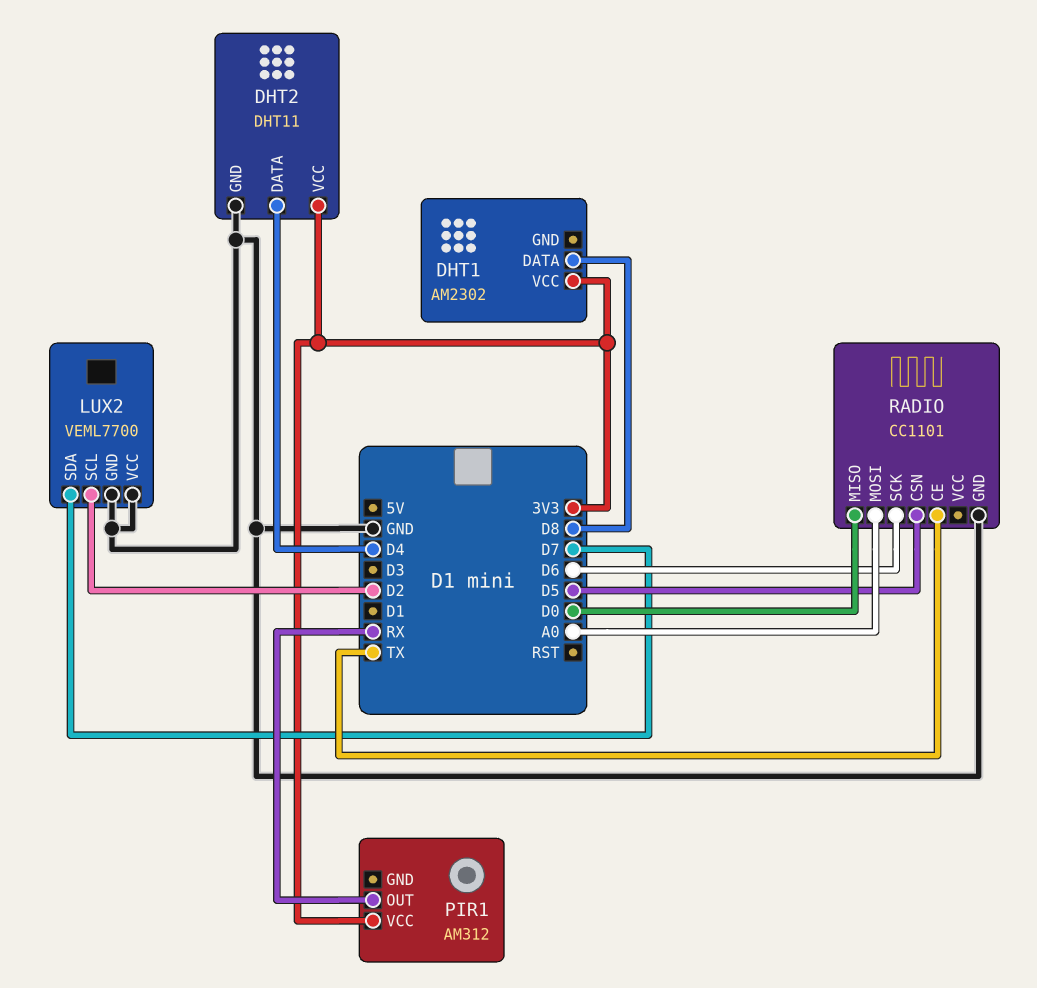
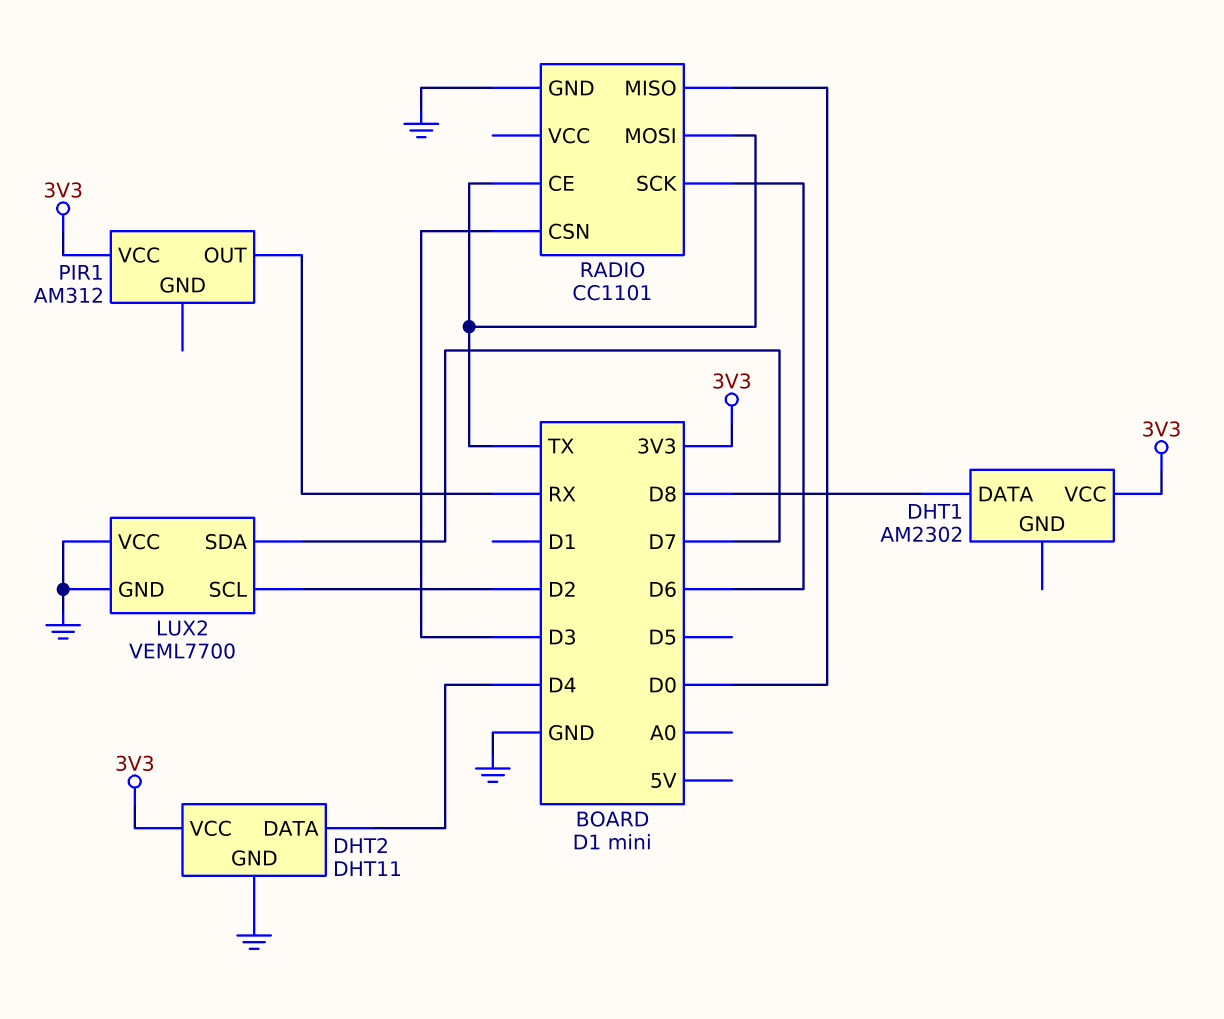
RADIO pin CSN: D5 -> D3
RADIO pin MOSI: A0 -> TX

